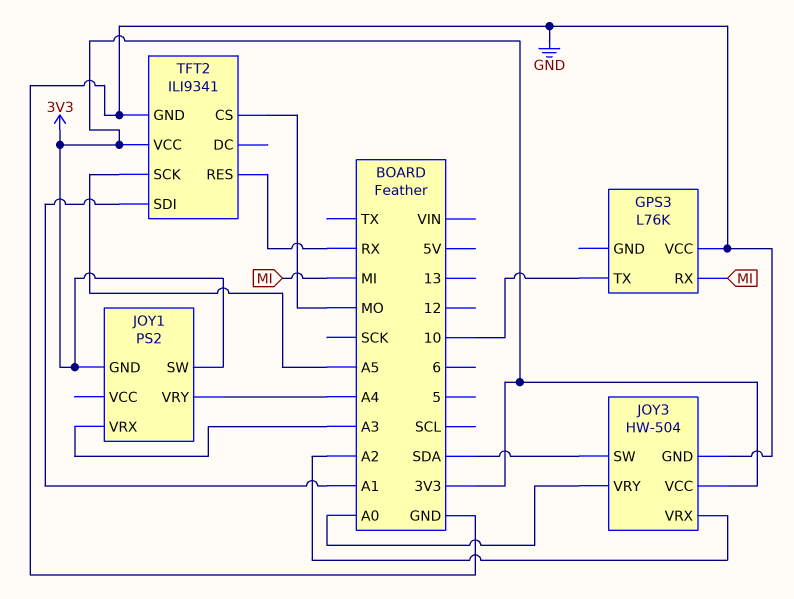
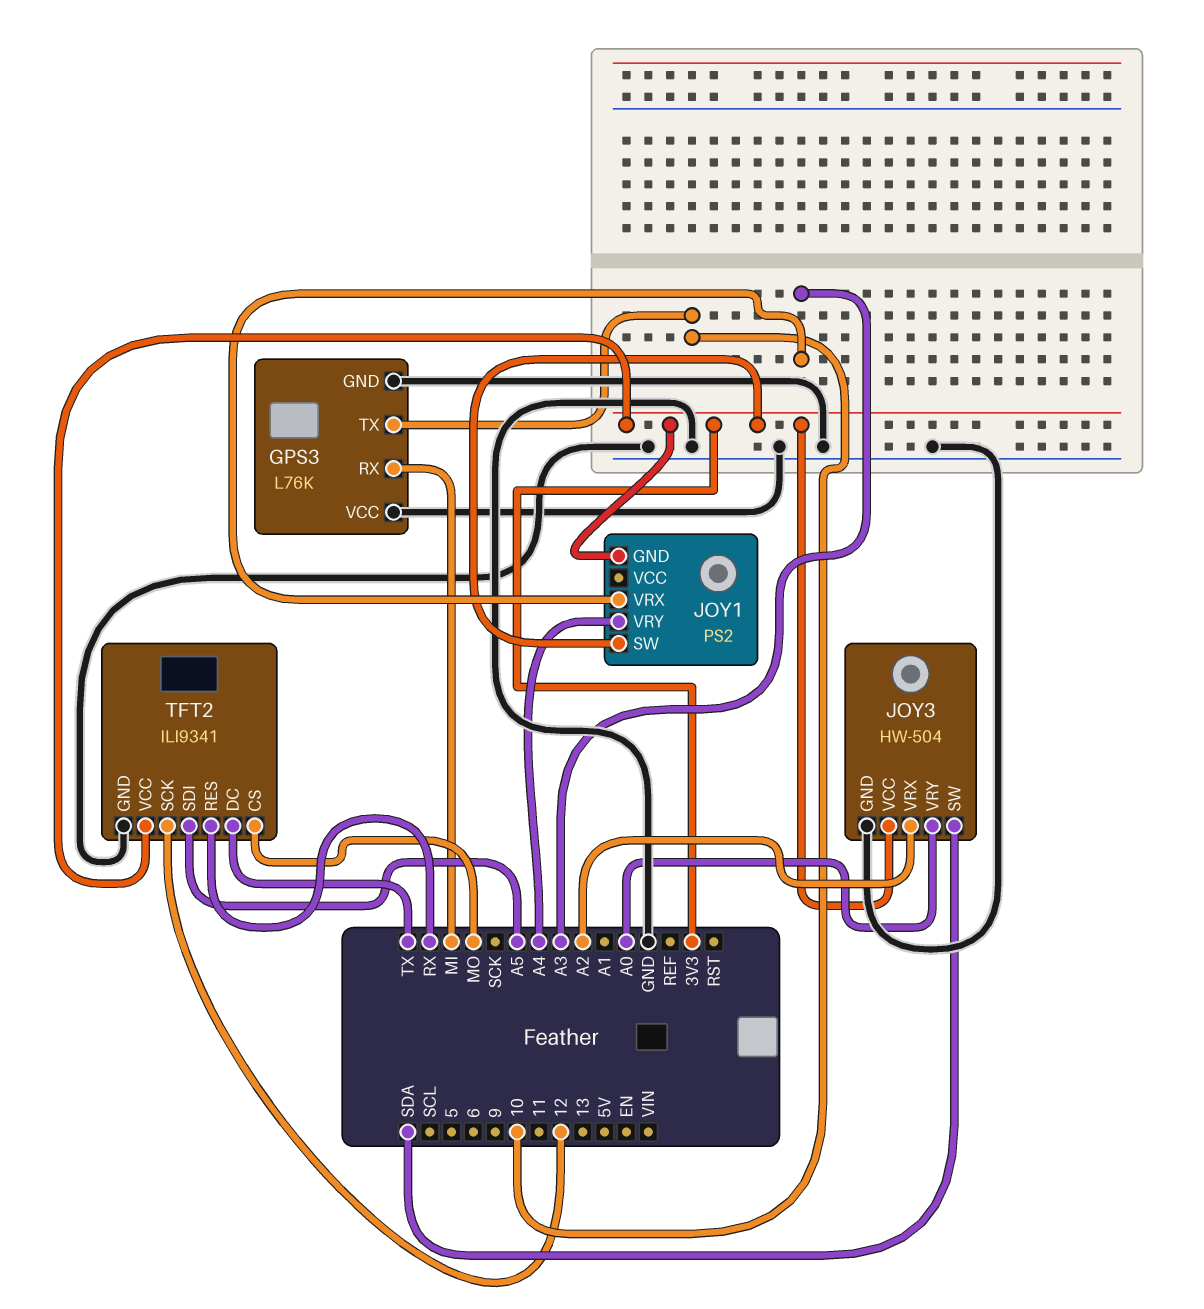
GPS3 pin GND: none -> GND
TFT2 pin DC: none -> TX
TFT2 pin SCK: A5 -> 12
TFT2 pin SDI: A1 -> A5

